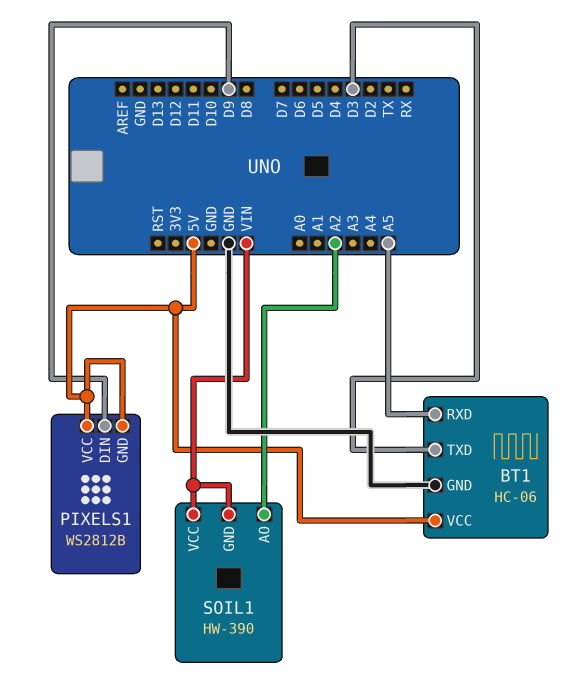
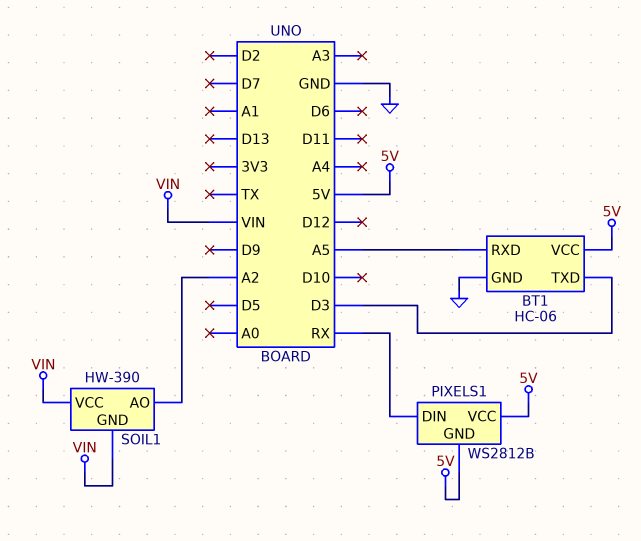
PIXELS1 pin DIN: D9 -> RX

